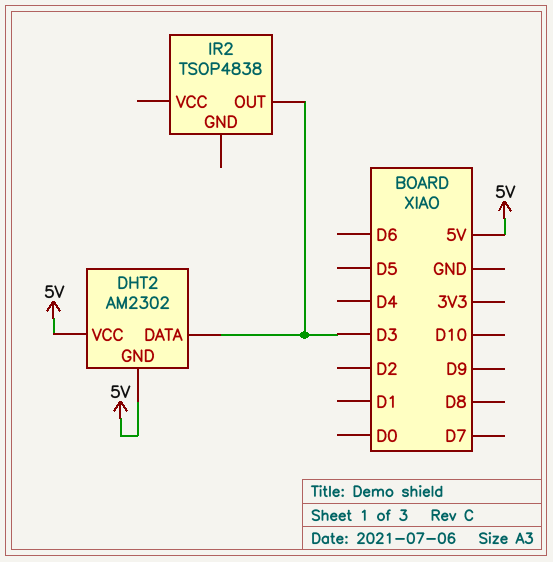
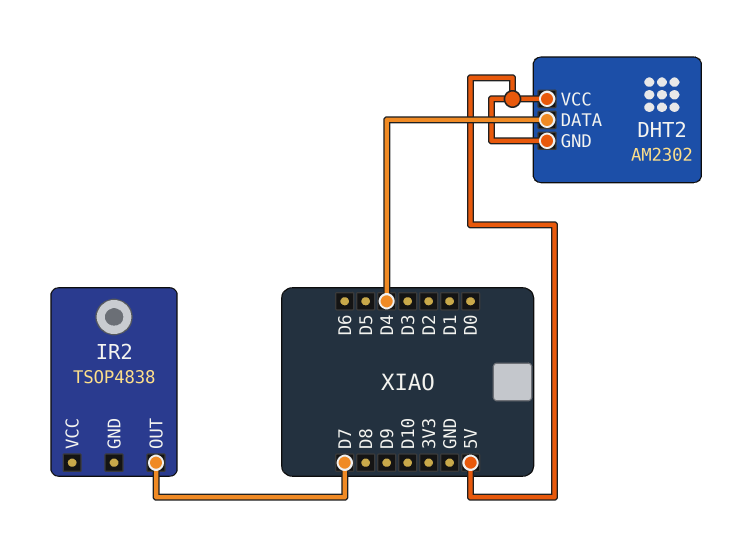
DHT2 pin DATA: D3 -> D4
IR2 pin OUT: D3 -> D7

